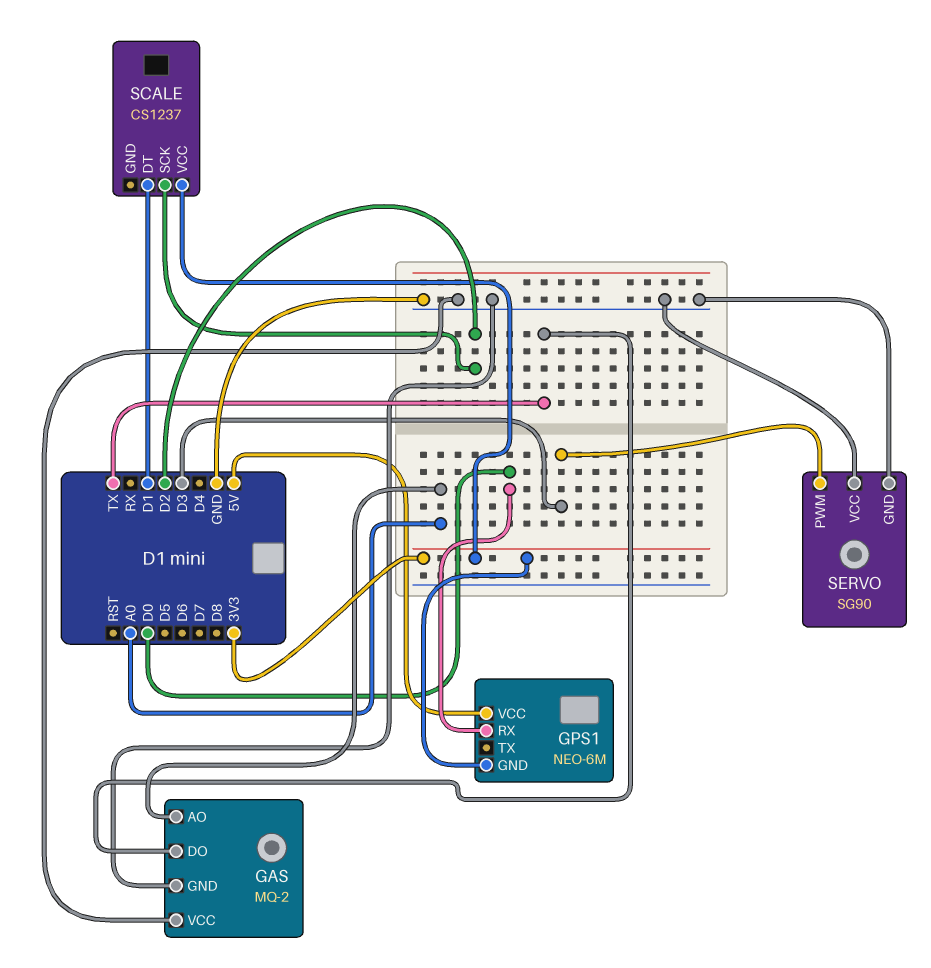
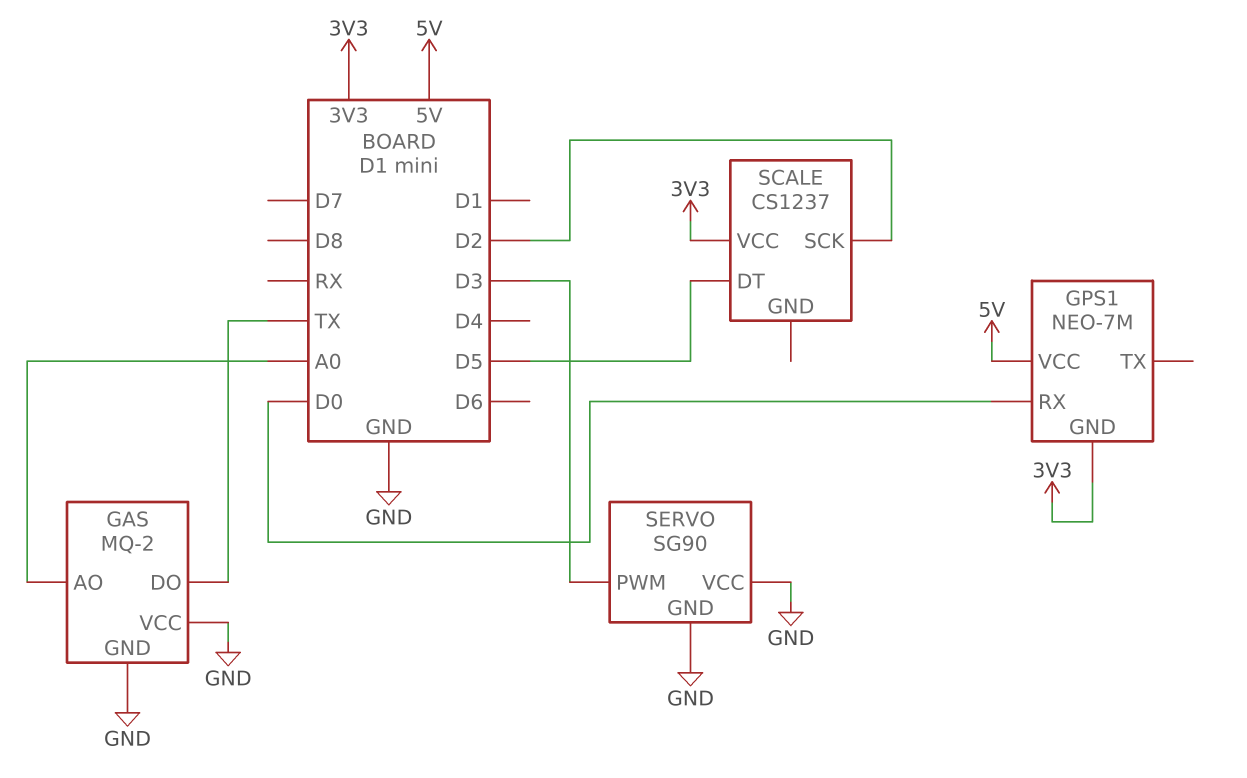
GPS1: NEO-6M -> NEO-7M
SCALE pin DT: D1 -> D5

